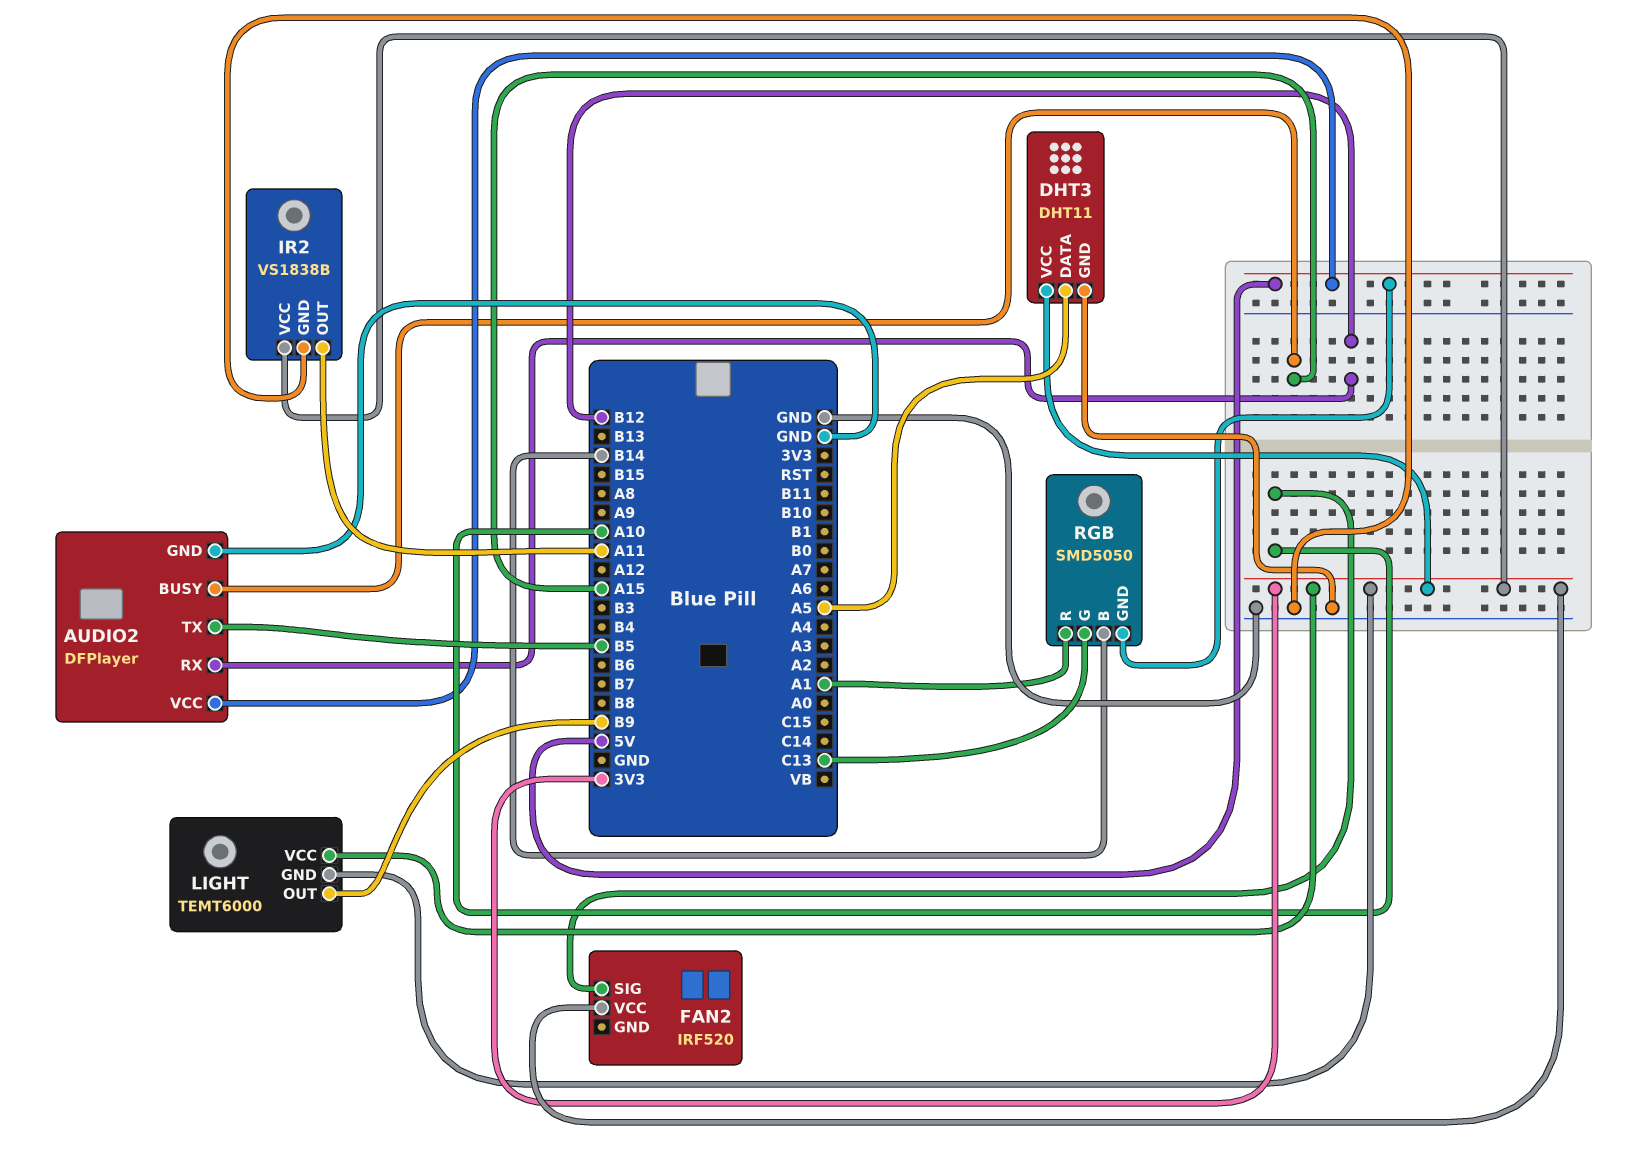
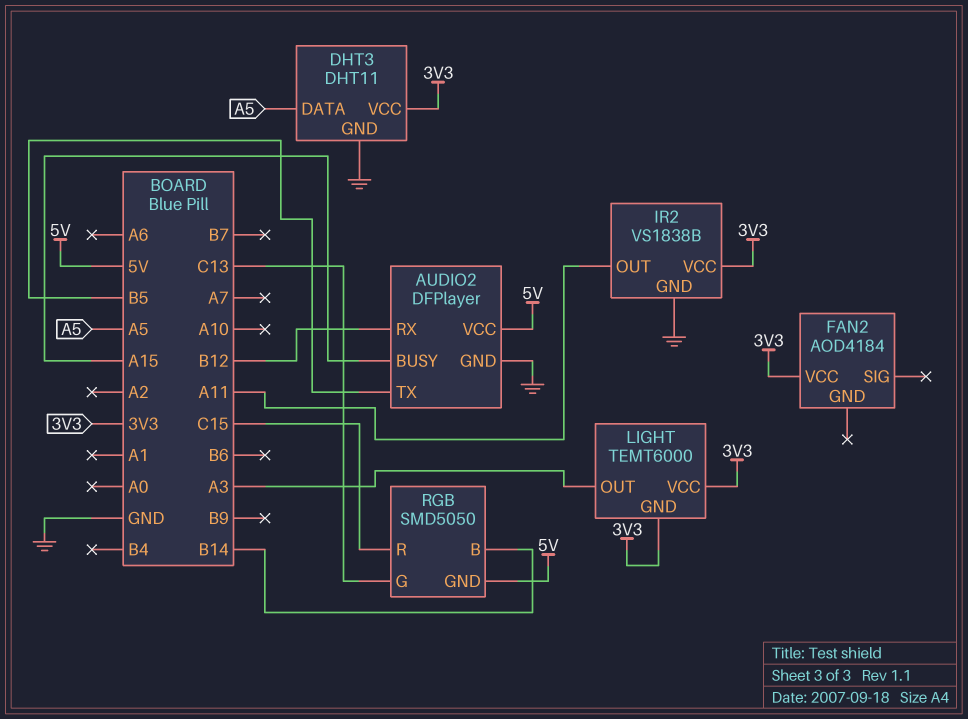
FAN2: IRF520 -> AOD4184
FAN2 pin SIG: A10 -> none
LIGHT pin OUT: B9 -> A3
RGB pin R: A1 -> C15

